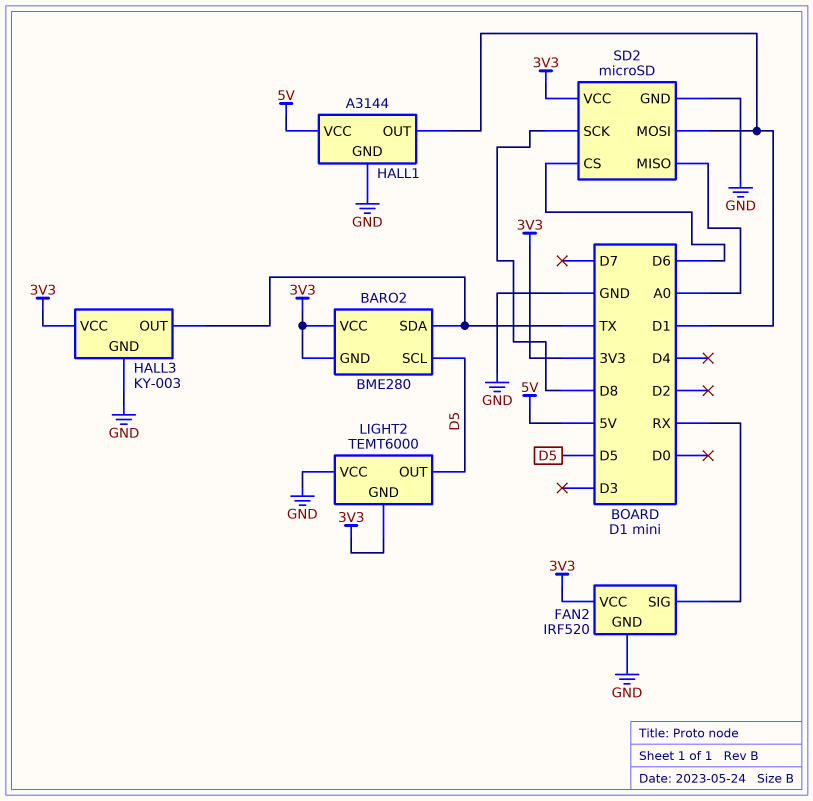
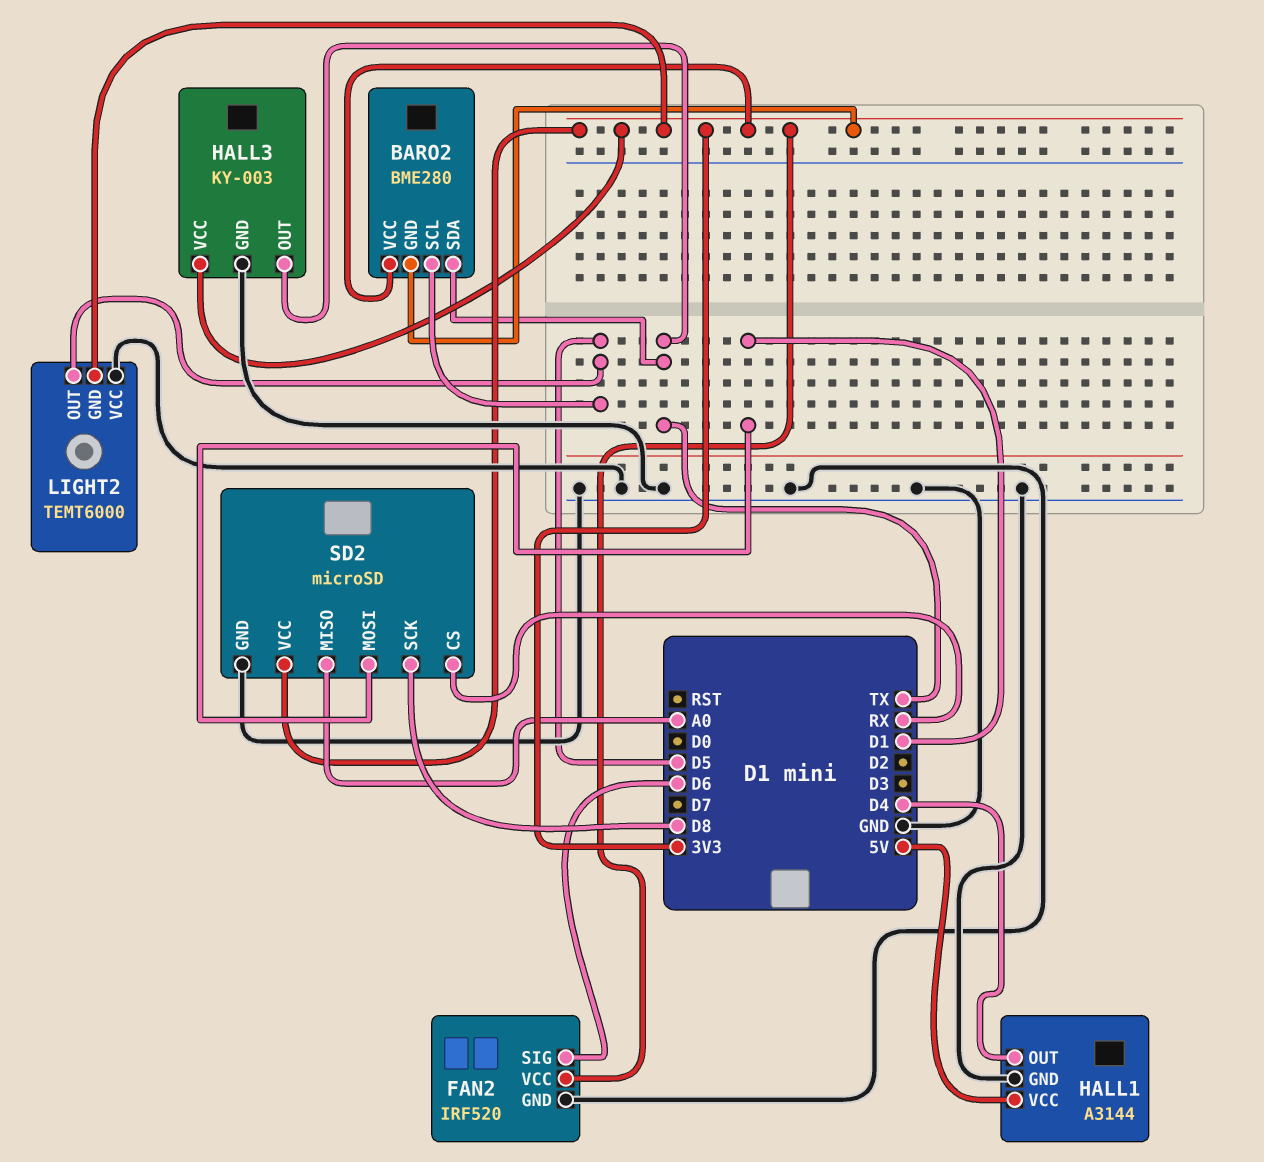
FAN2 pin SIG: RX -> D6
HALL1 pin OUT: D1 -> D4
SD2 pin CS: D6 -> RX

